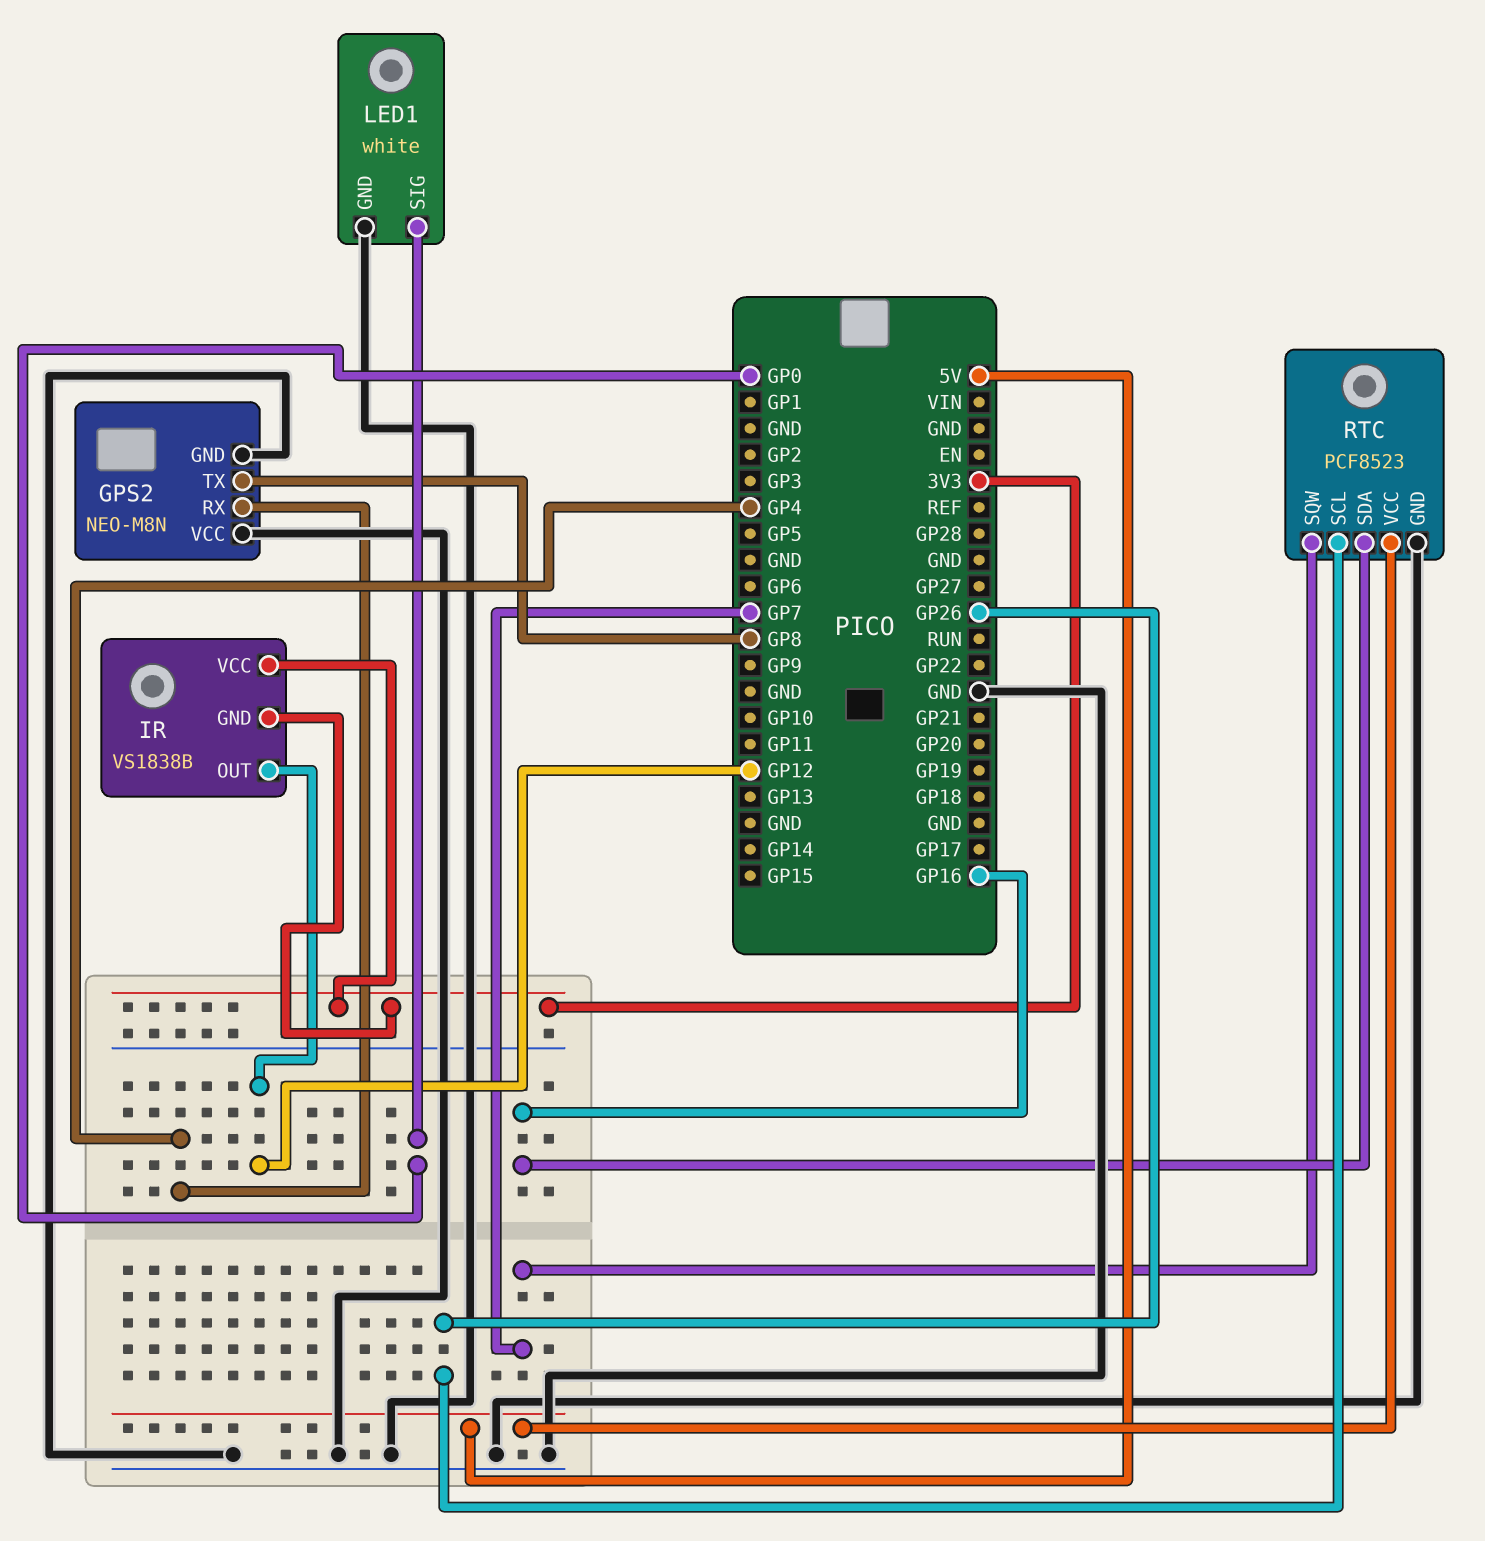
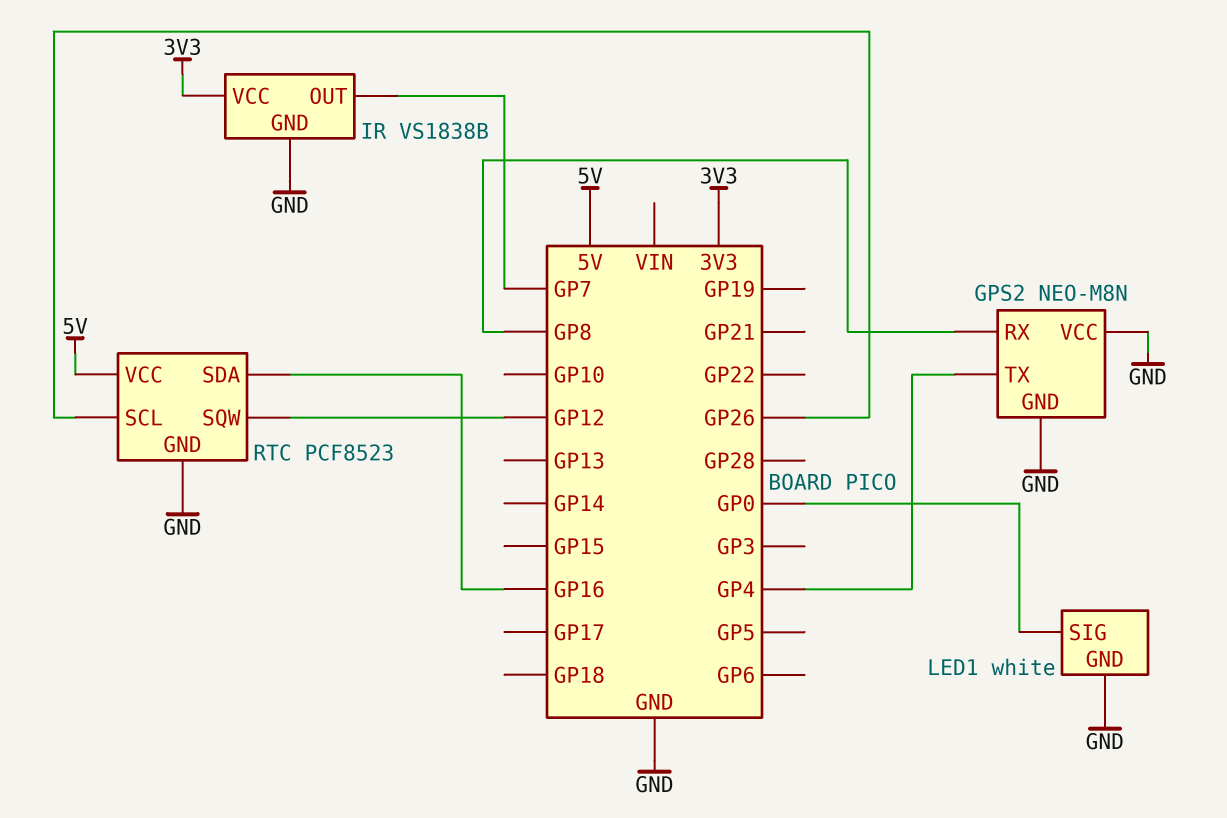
GPS2 pin RX: GP4 -> GP8
GPS2 pin TX: GP8 -> GP4
IR pin GND: 3V3 -> GND
IR pin OUT: GP12 -> GP7
RTC pin SQW: GP7 -> GP12

